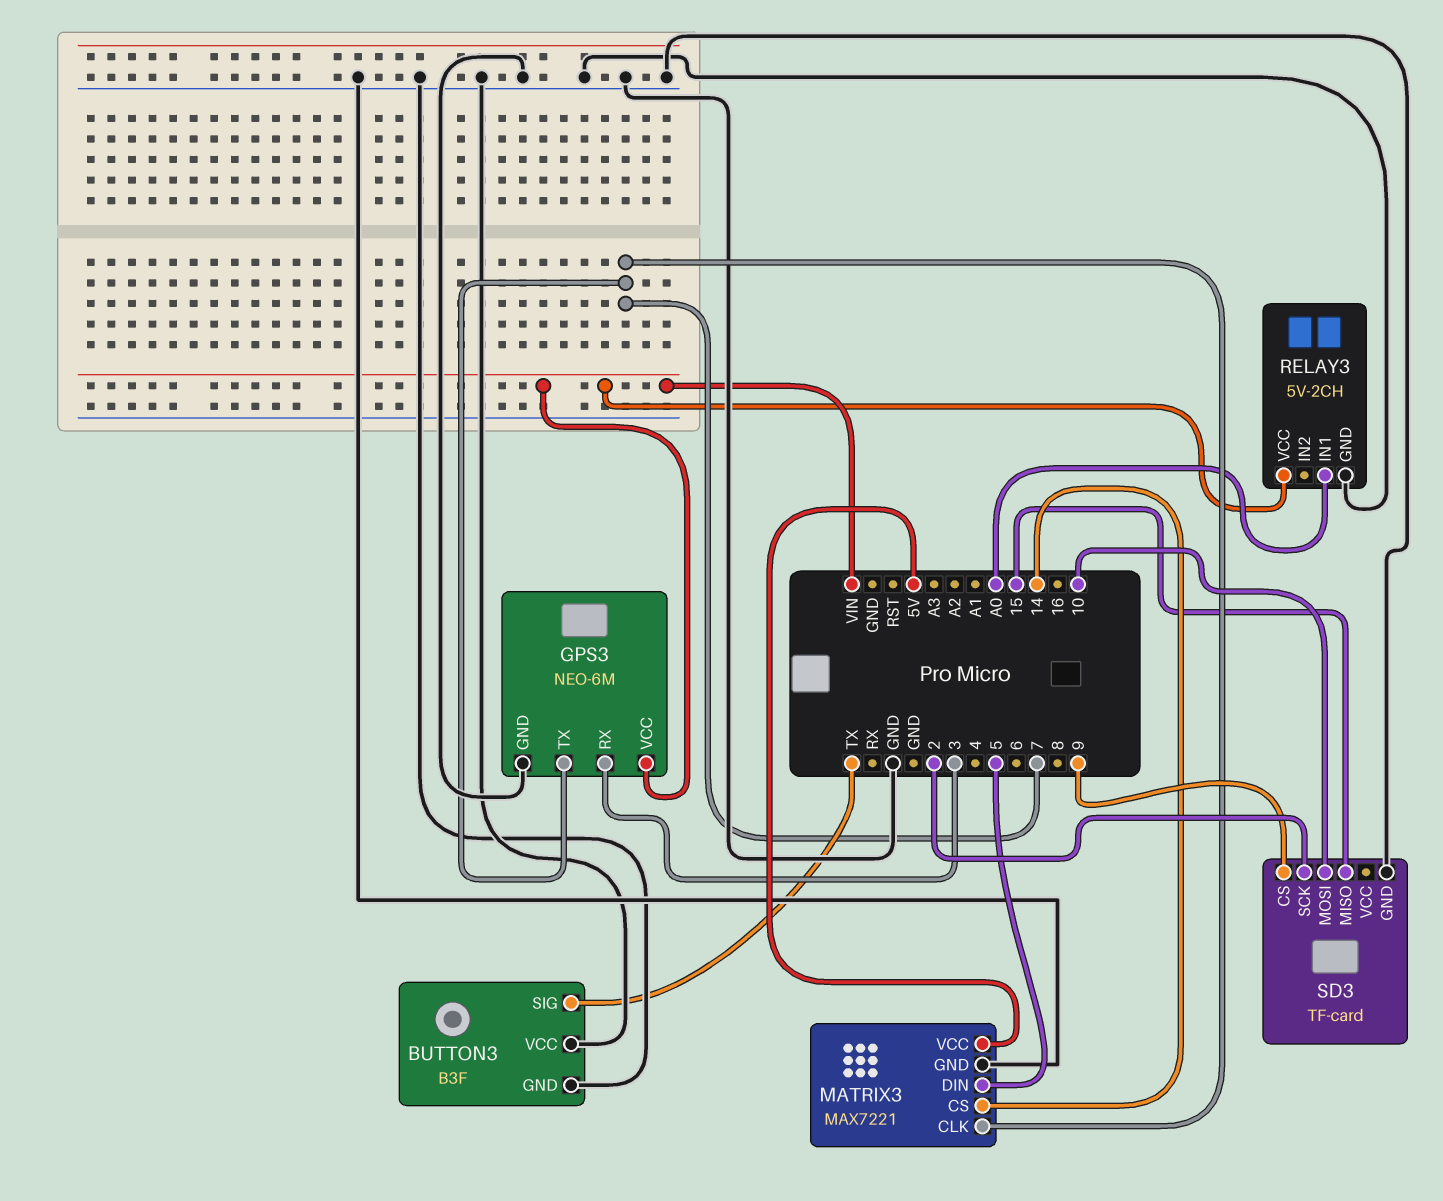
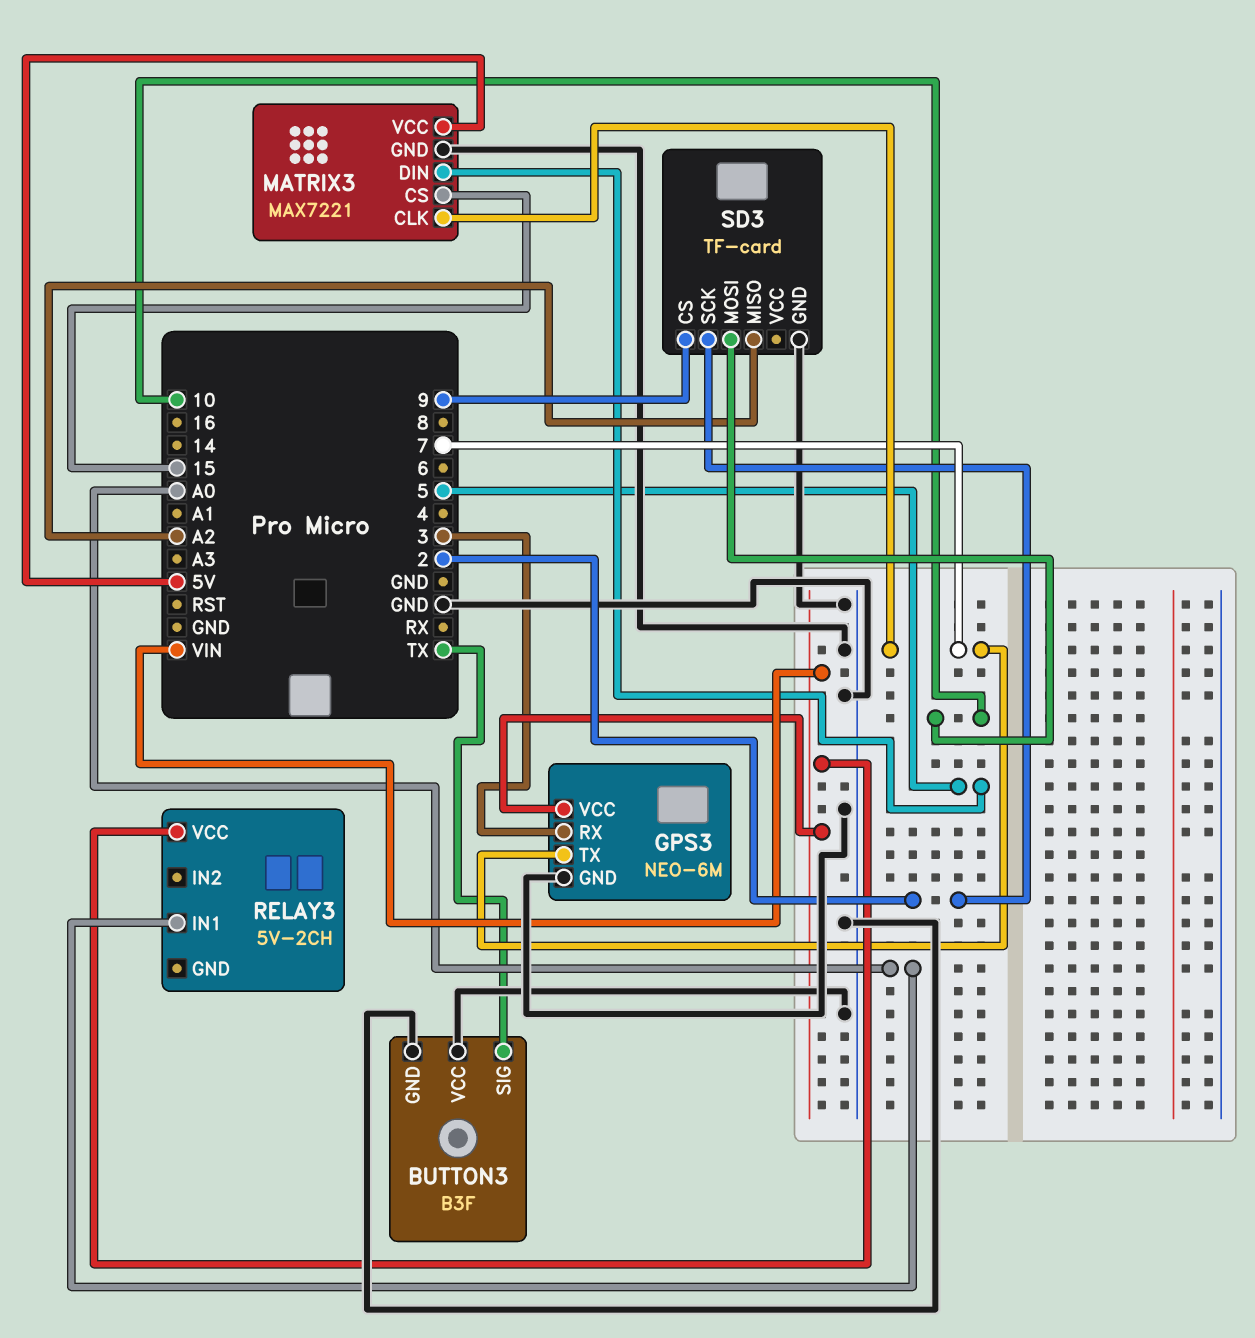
MATRIX3 pin CS: 14 -> 15
RELAY3 pin GND: GND -> none
SD3 pin MISO: 15 -> A2

